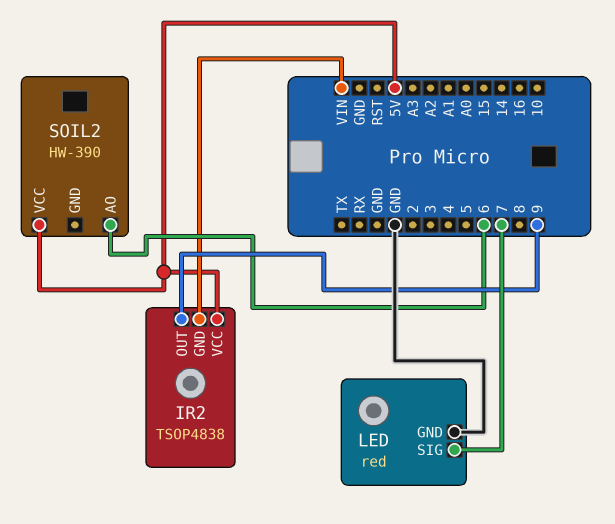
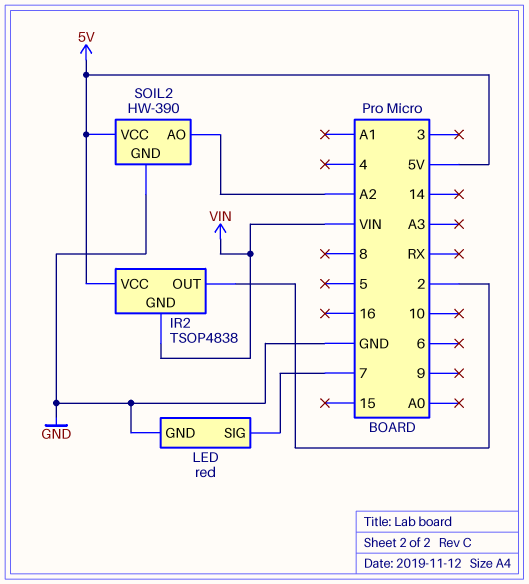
IR2 pin OUT: 9 -> 2
SOIL2 pin AO: 6 -> A2
SOIL2 pin GND: none -> GND

